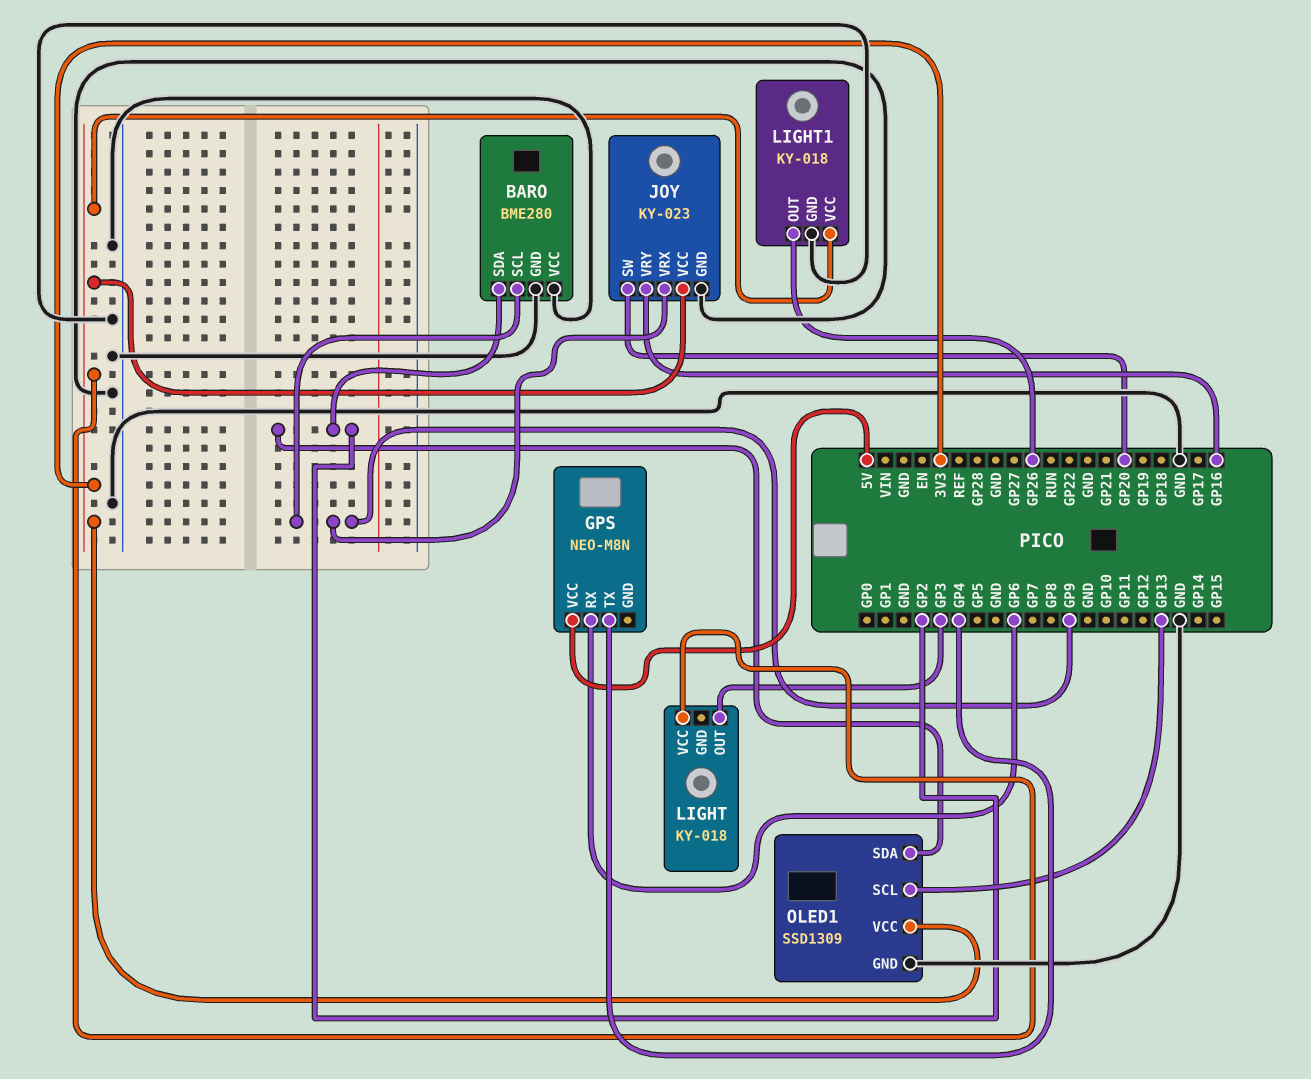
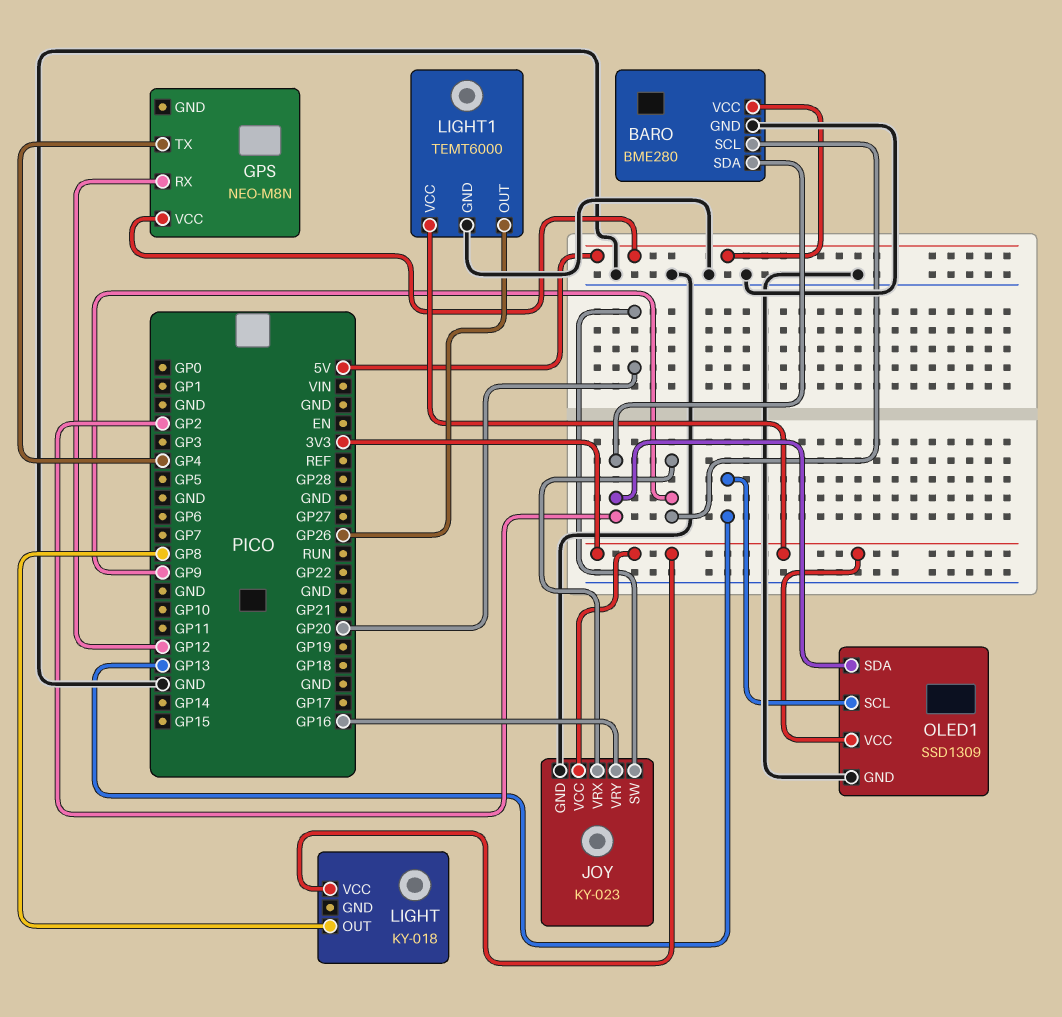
BARO pin VCC: GND -> 5V
GPS pin RX: GP6 -> GP12
LIGHT pin OUT: GP3 -> GP8
LIGHT1: KY-018 -> TEMT6000

